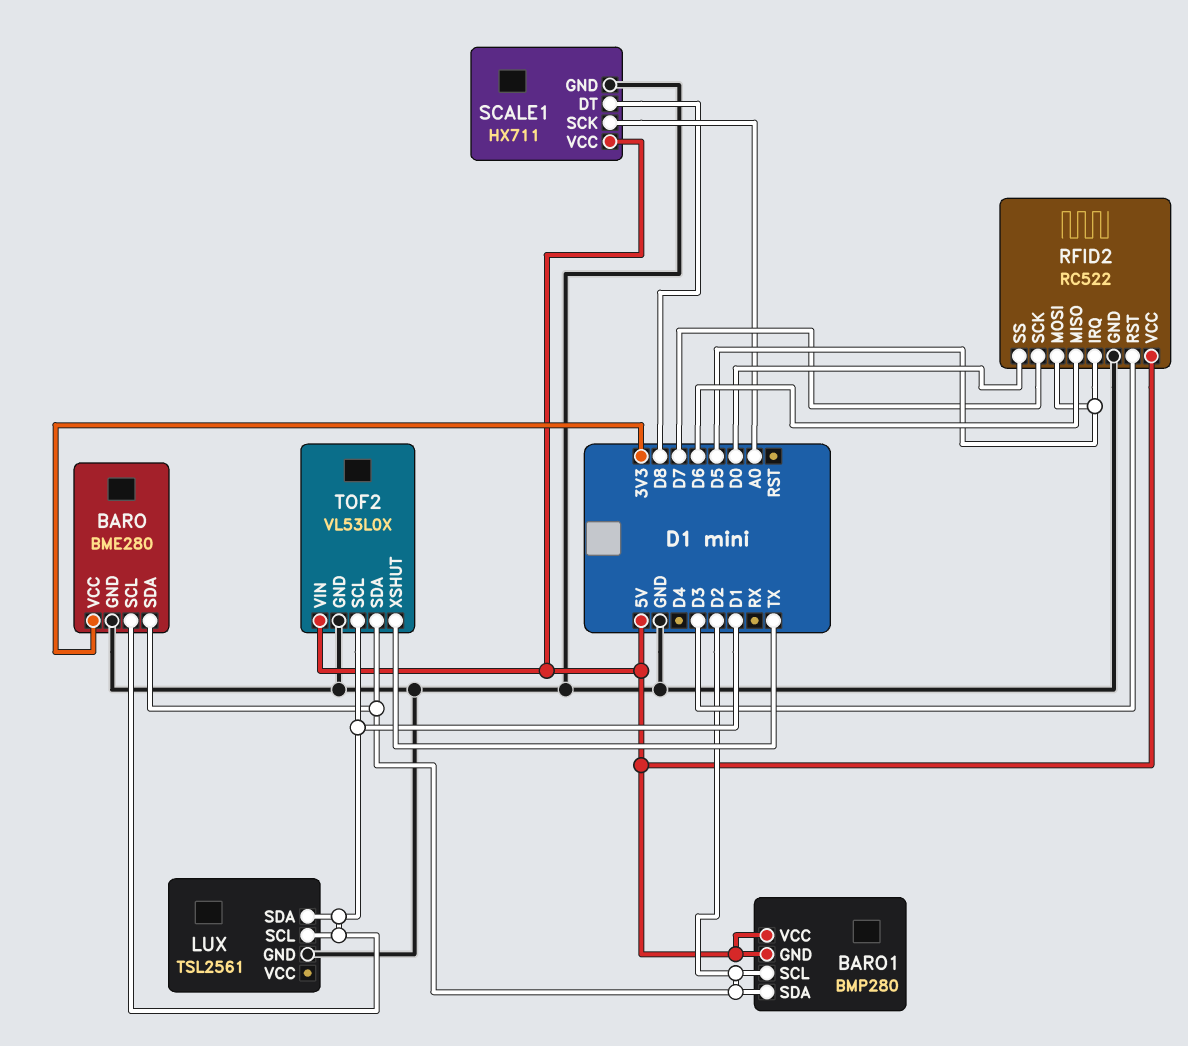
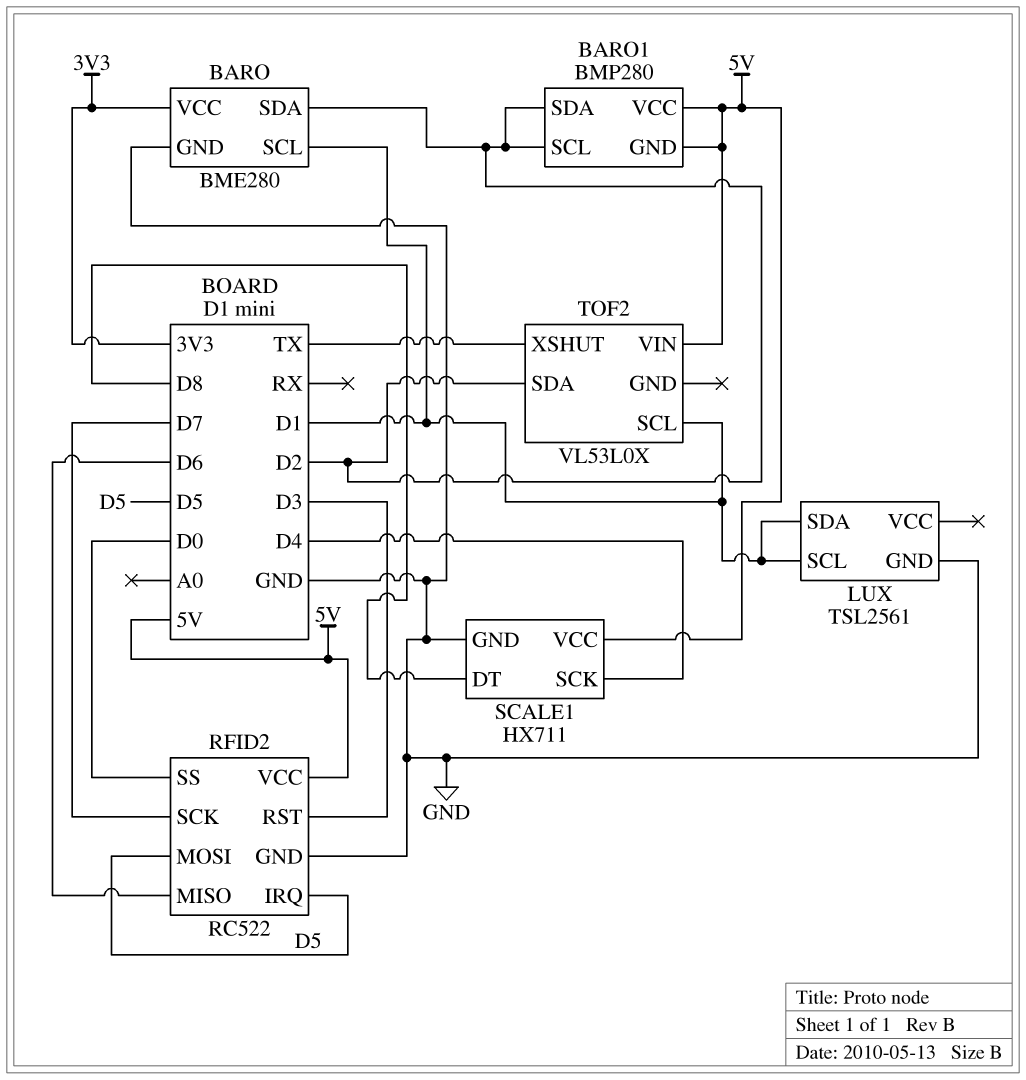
SCALE1 pin SCK: A0 -> D4
TOF2 pin GND: GND -> none

